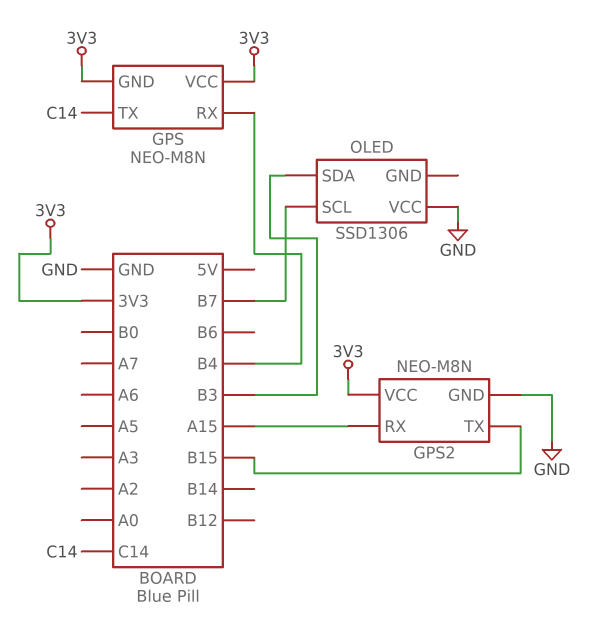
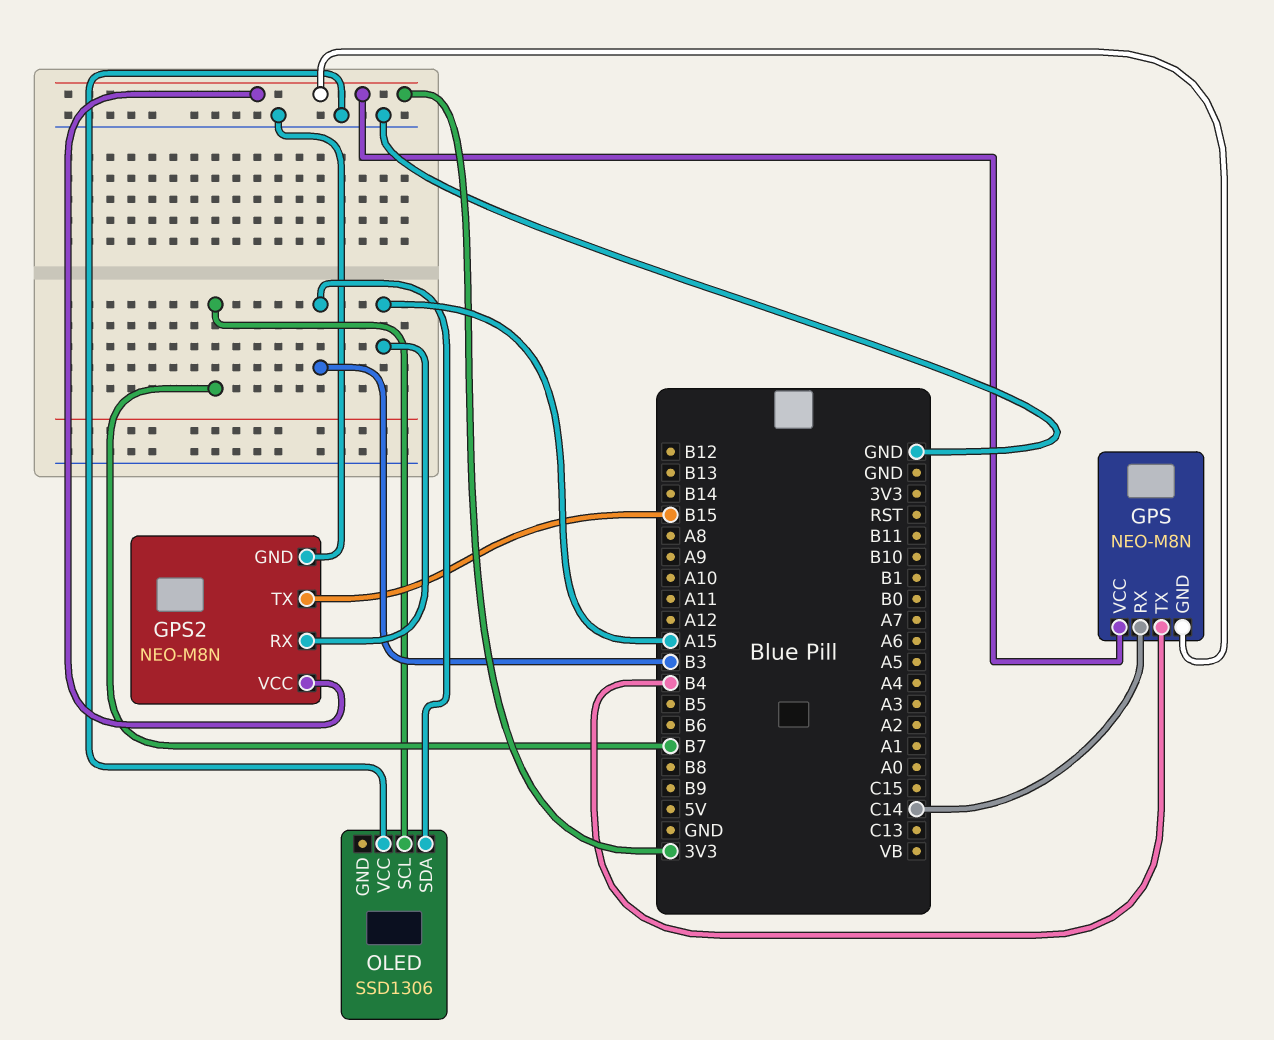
GPS pin RX: B4 -> C14
GPS pin TX: C14 -> B4

